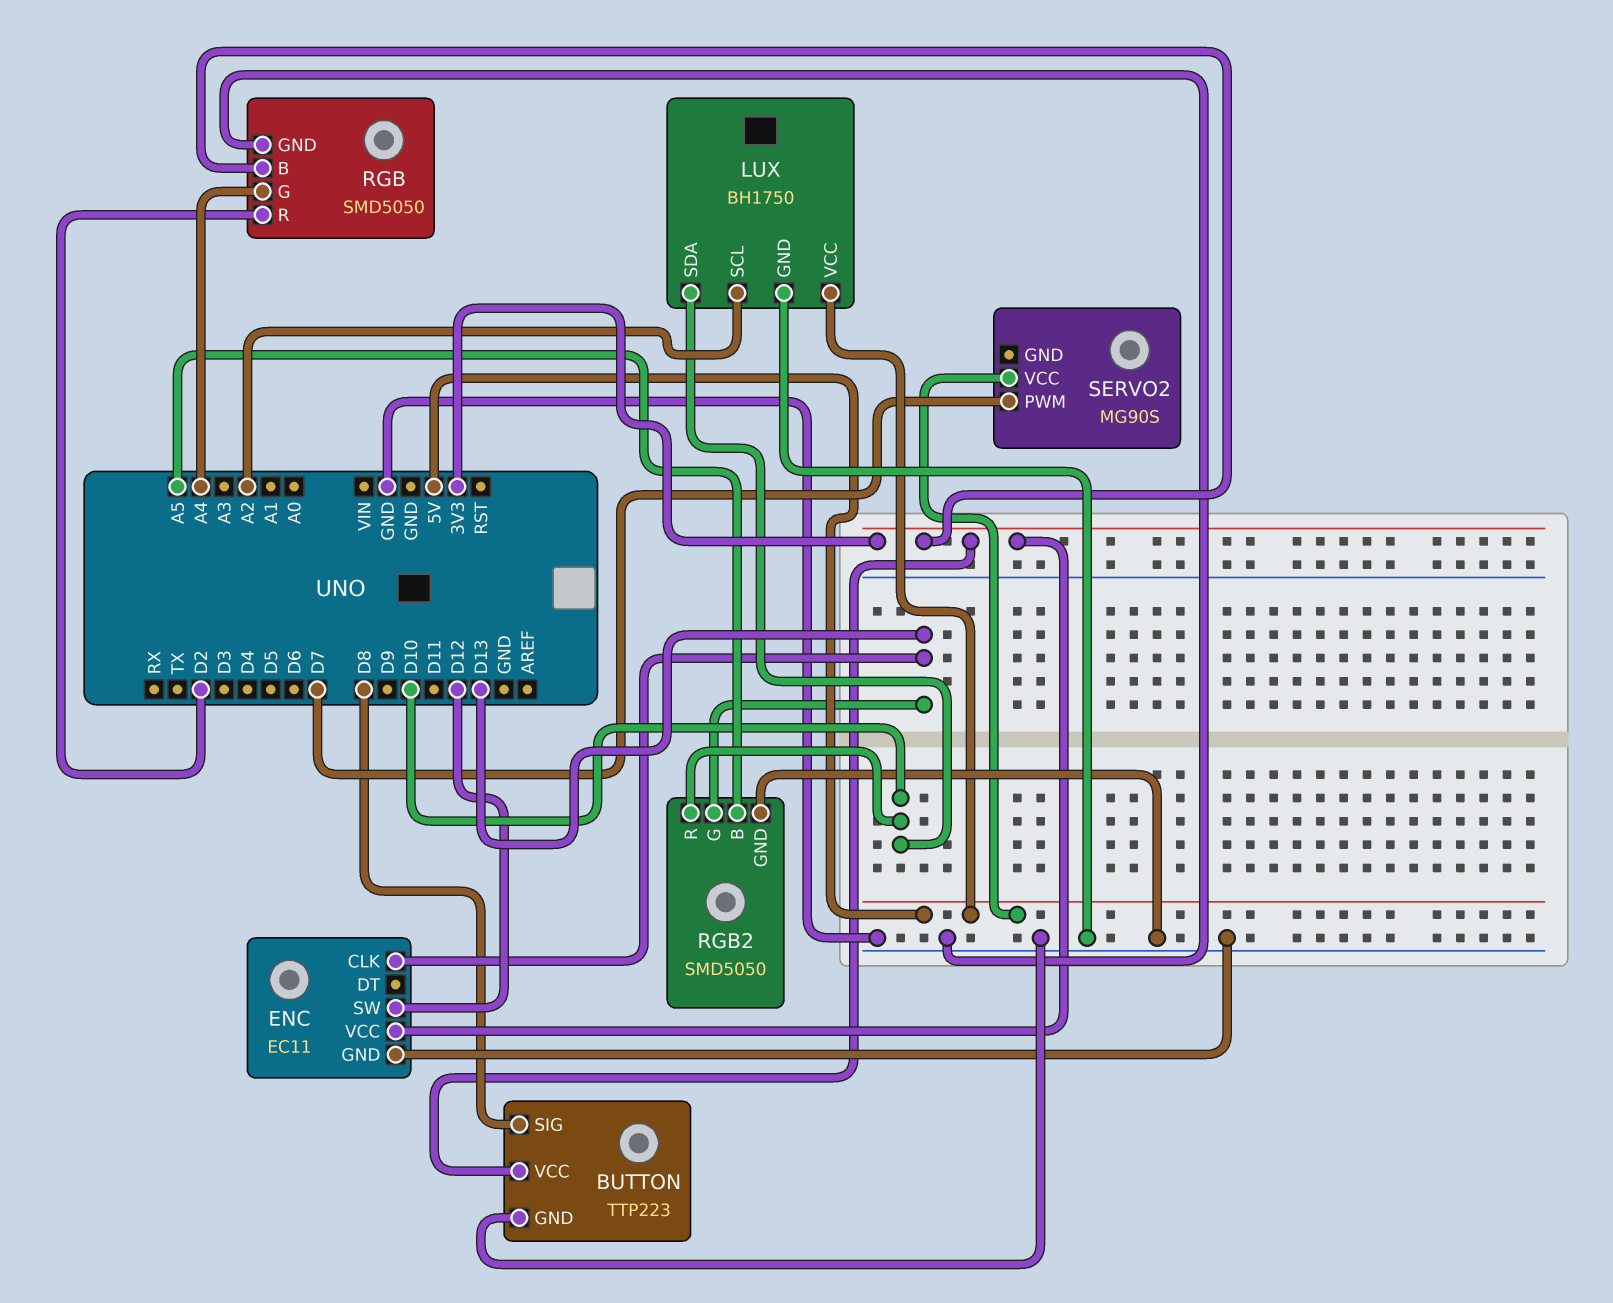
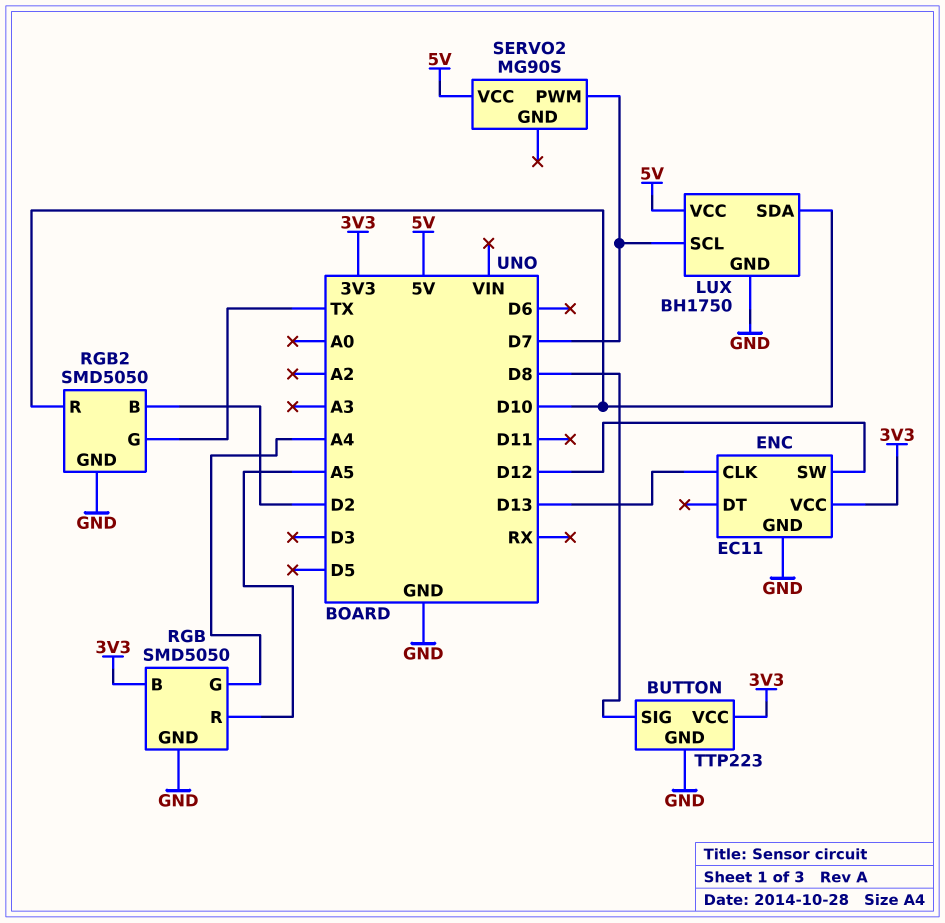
LUX pin SCL: A2 -> D7
RGB pin R: D2 -> A5
RGB2 pin B: A5 -> D2
RGB2 pin G: D13 -> TX

